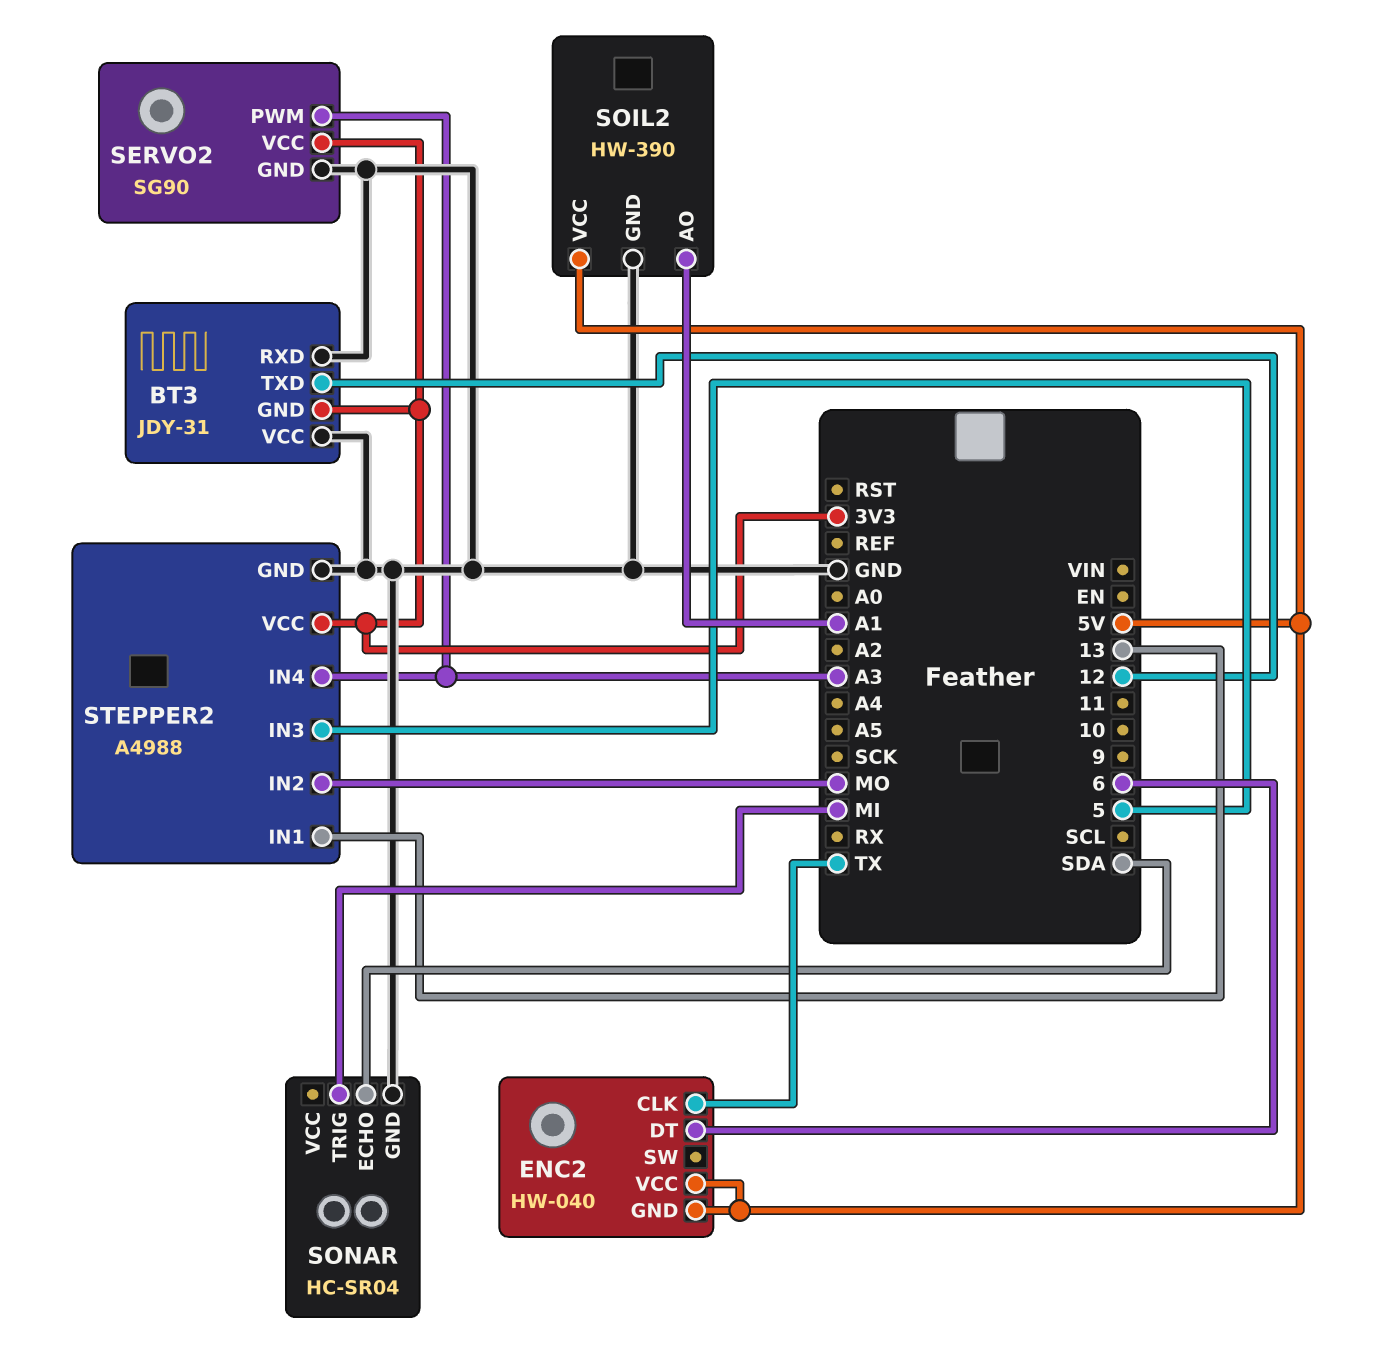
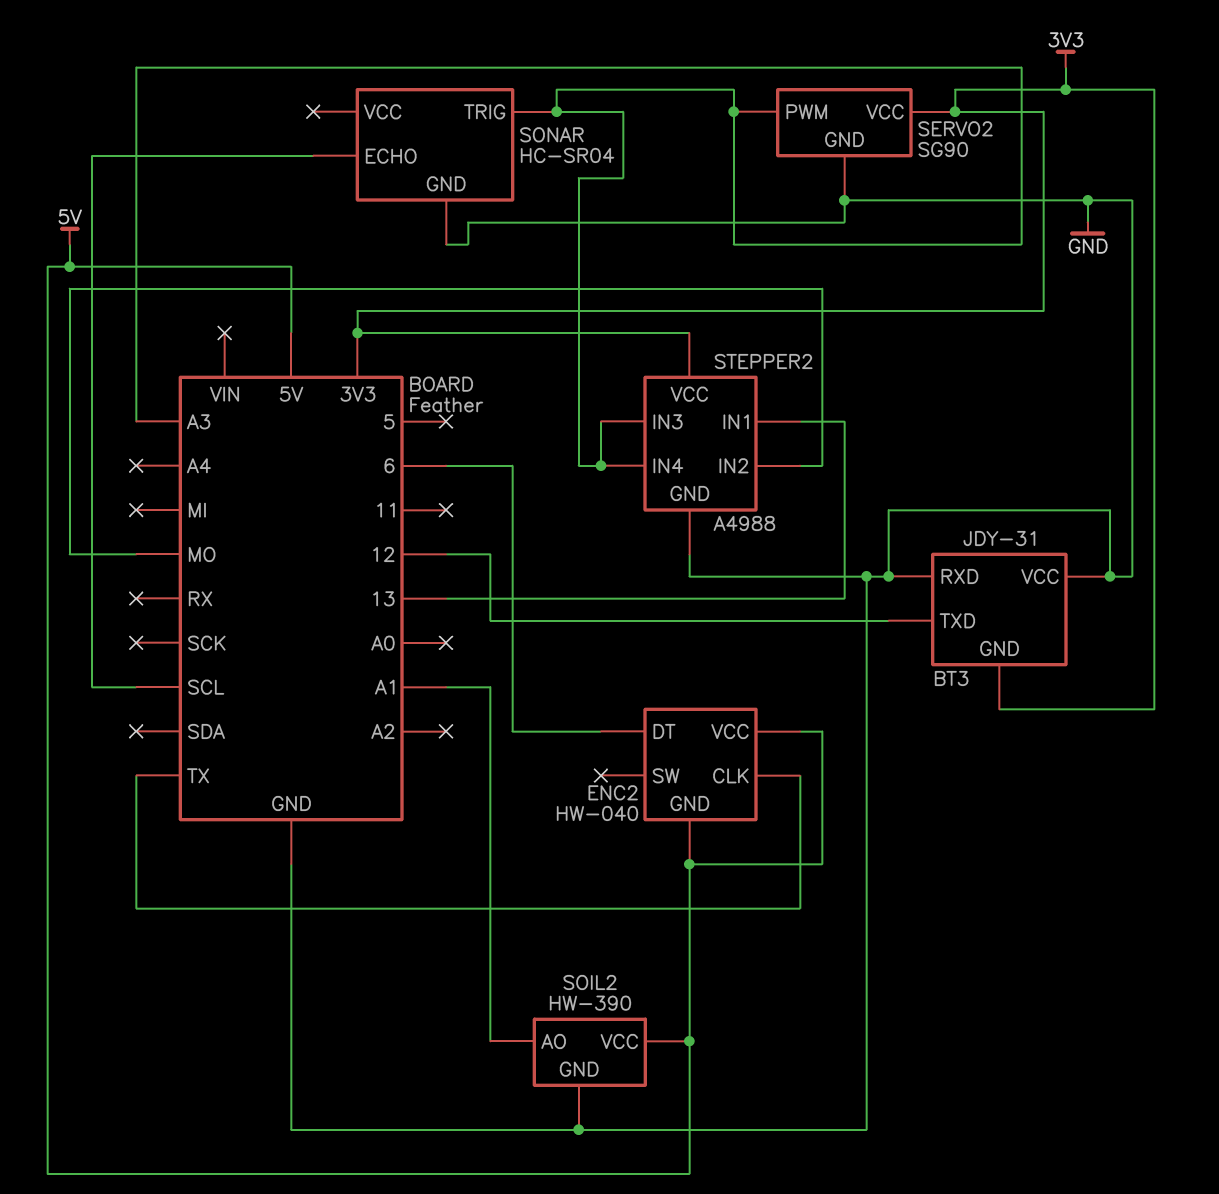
SONAR pin ECHO: SDA -> SCL
SONAR pin TRIG: MI -> A3
STEPPER2 pin IN3: 5 -> A3

